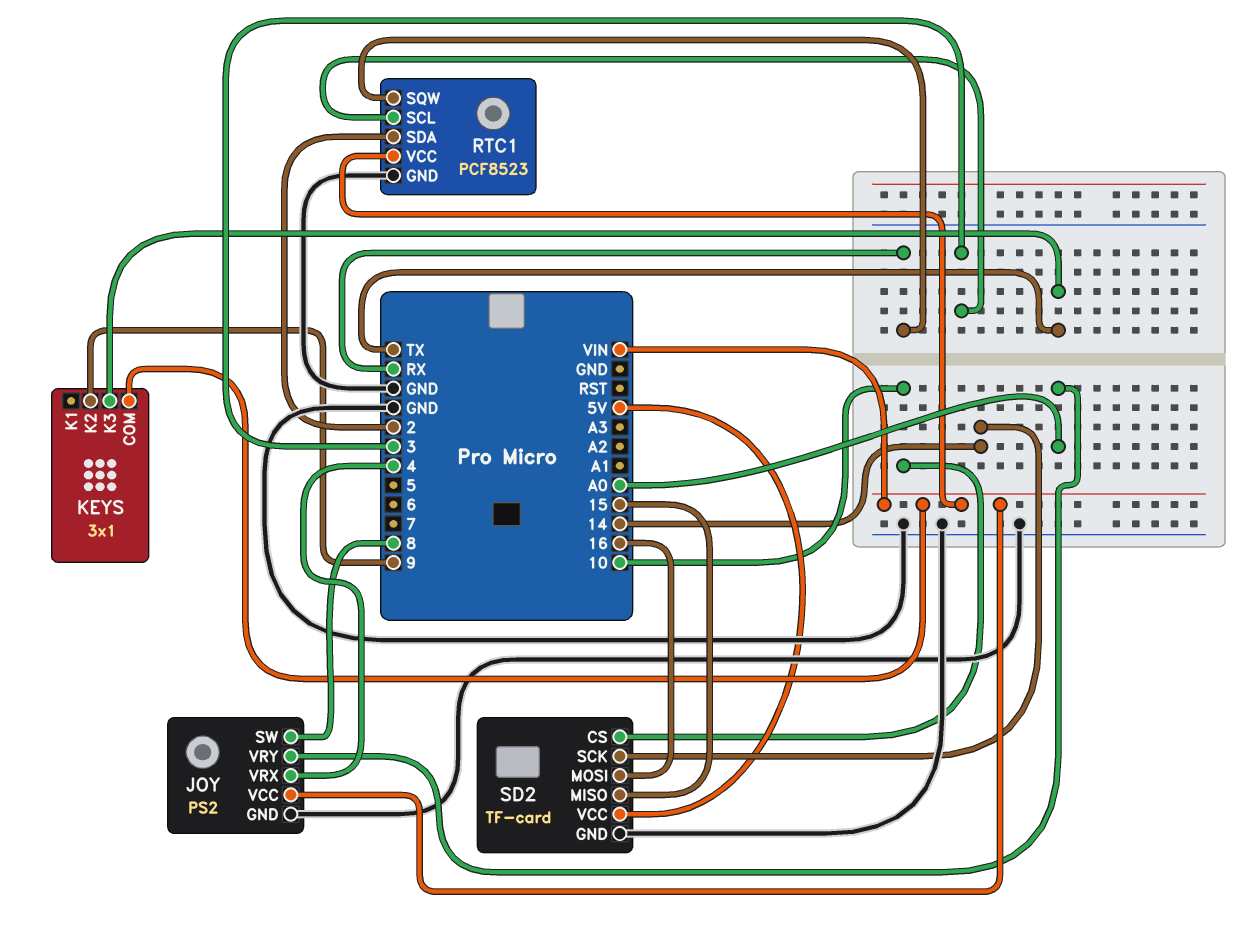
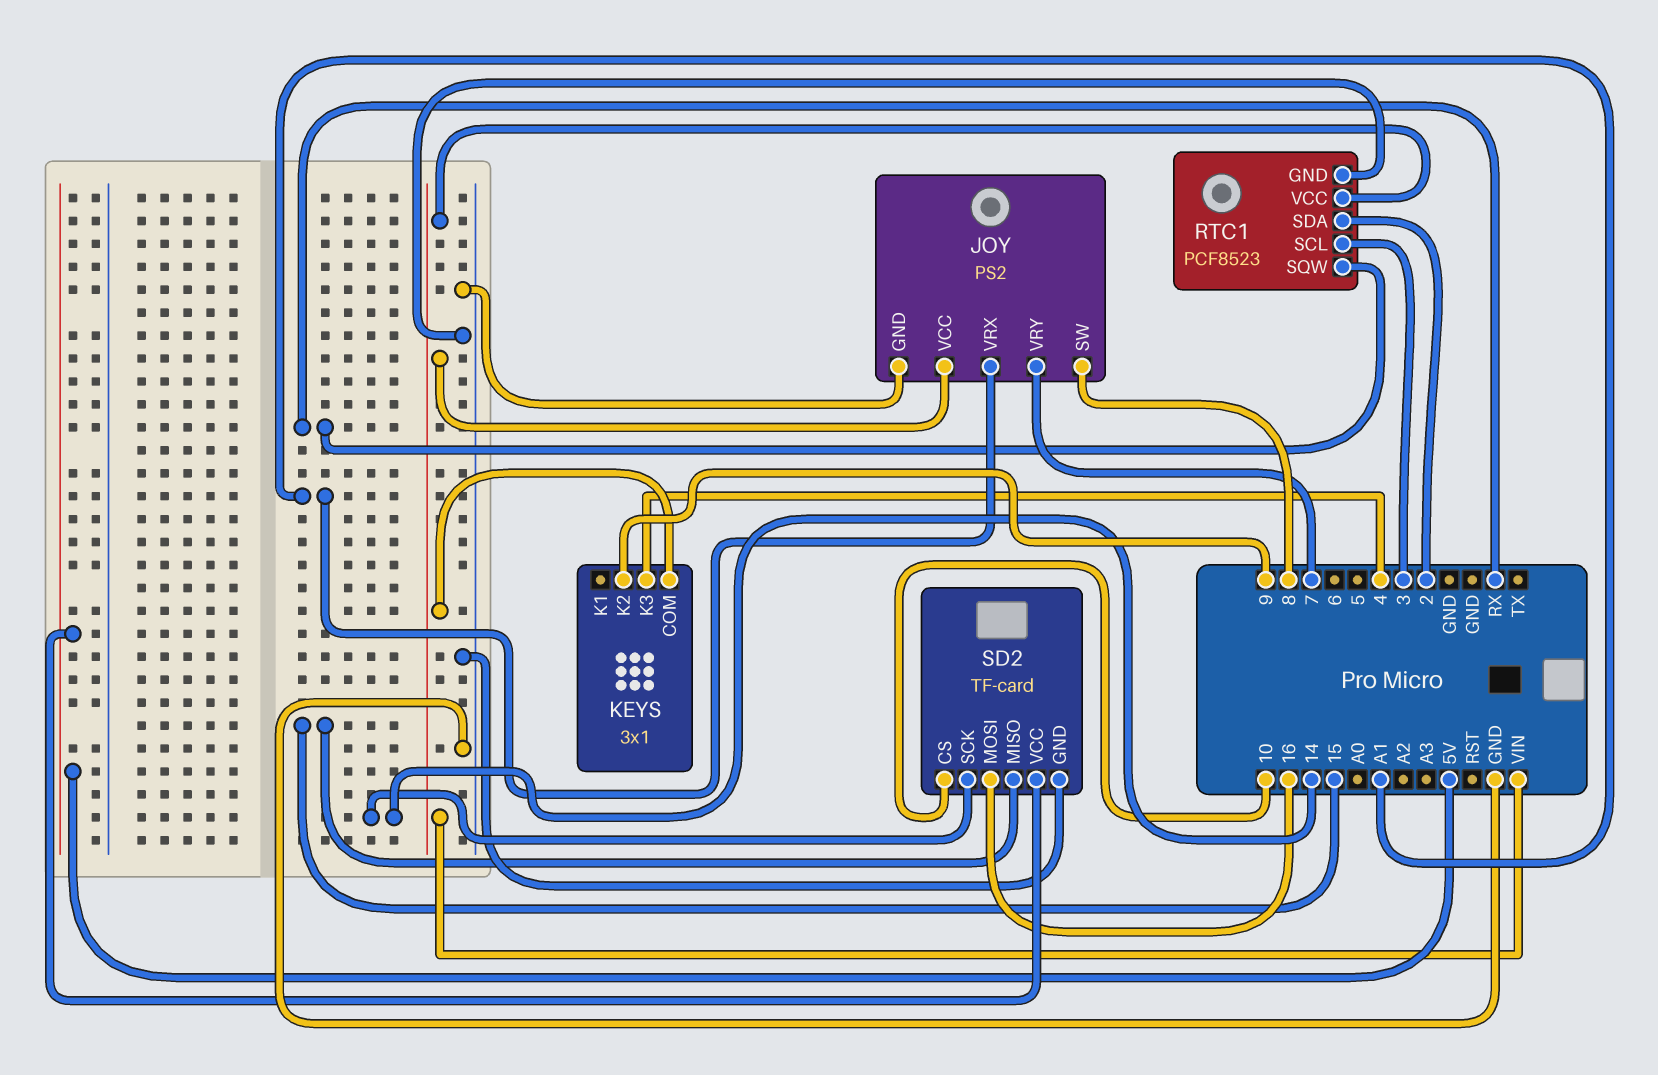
JOY pin VRX: 4 -> A1
JOY pin VRY: A0 -> 7
KEYS pin K3: TX -> 4

